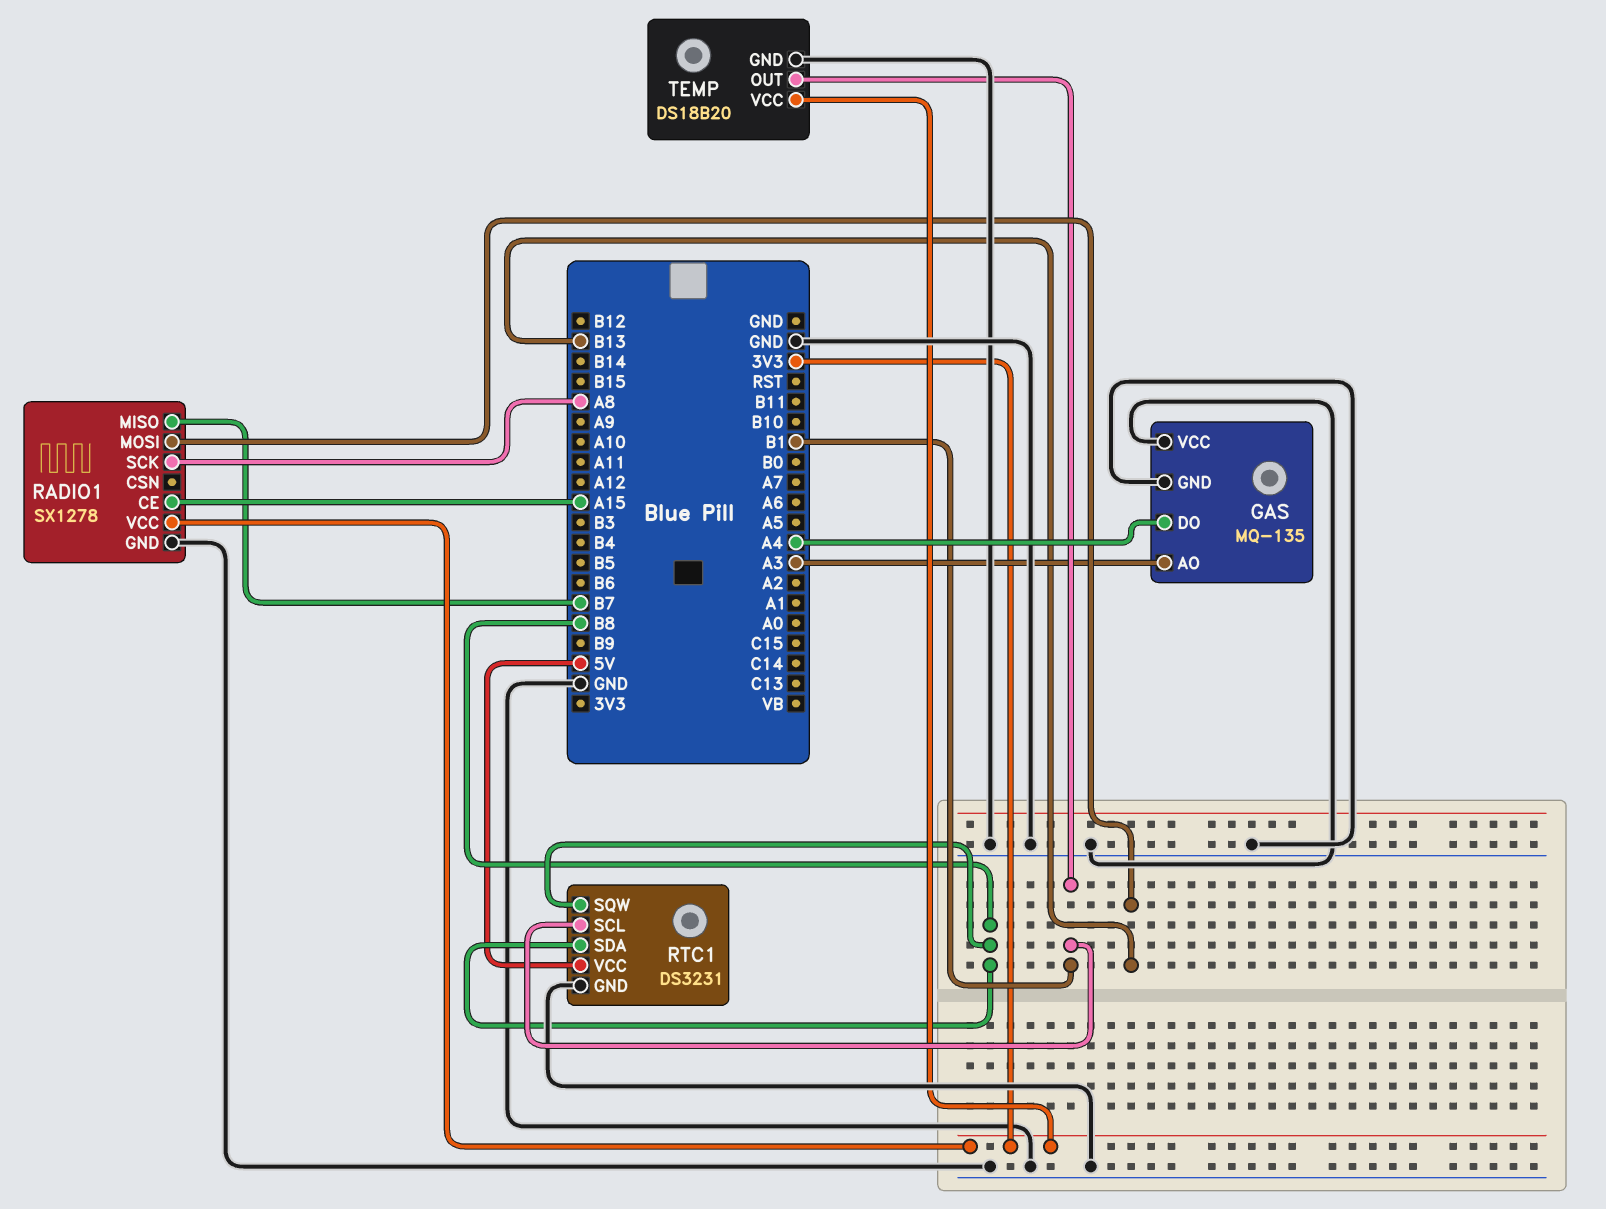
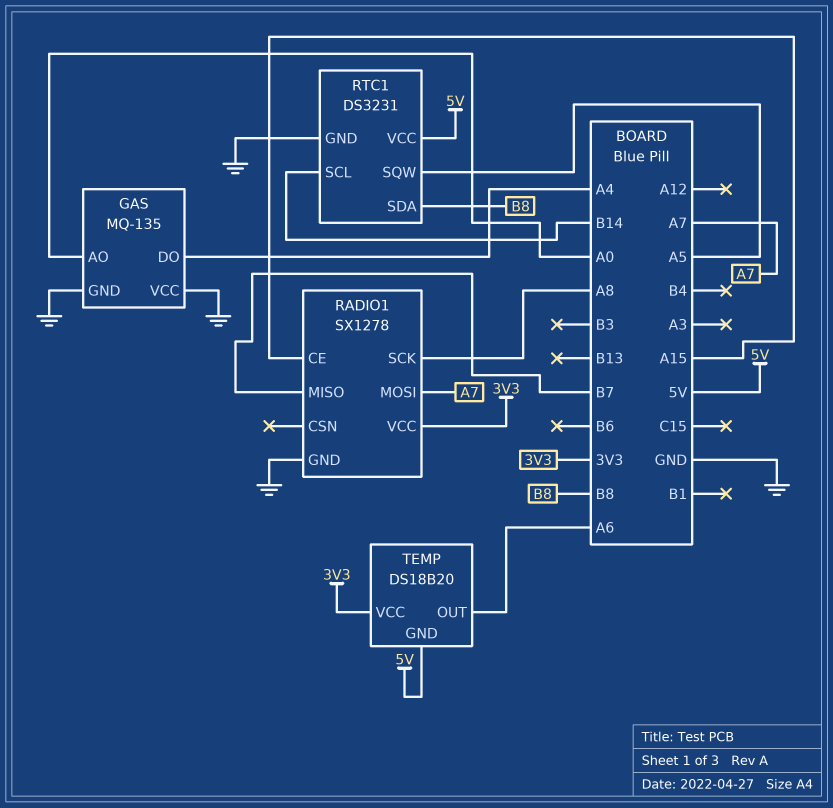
GAS pin AO: A3 -> A0
RADIO1 pin MOSI: B13 -> A7
RTC1 pin SCL: B1 -> B14
RTC1 pin SQW: B8 -> A5
TEMP pin GND: GND -> 5V
TEMP pin OUT: B1 -> A6

